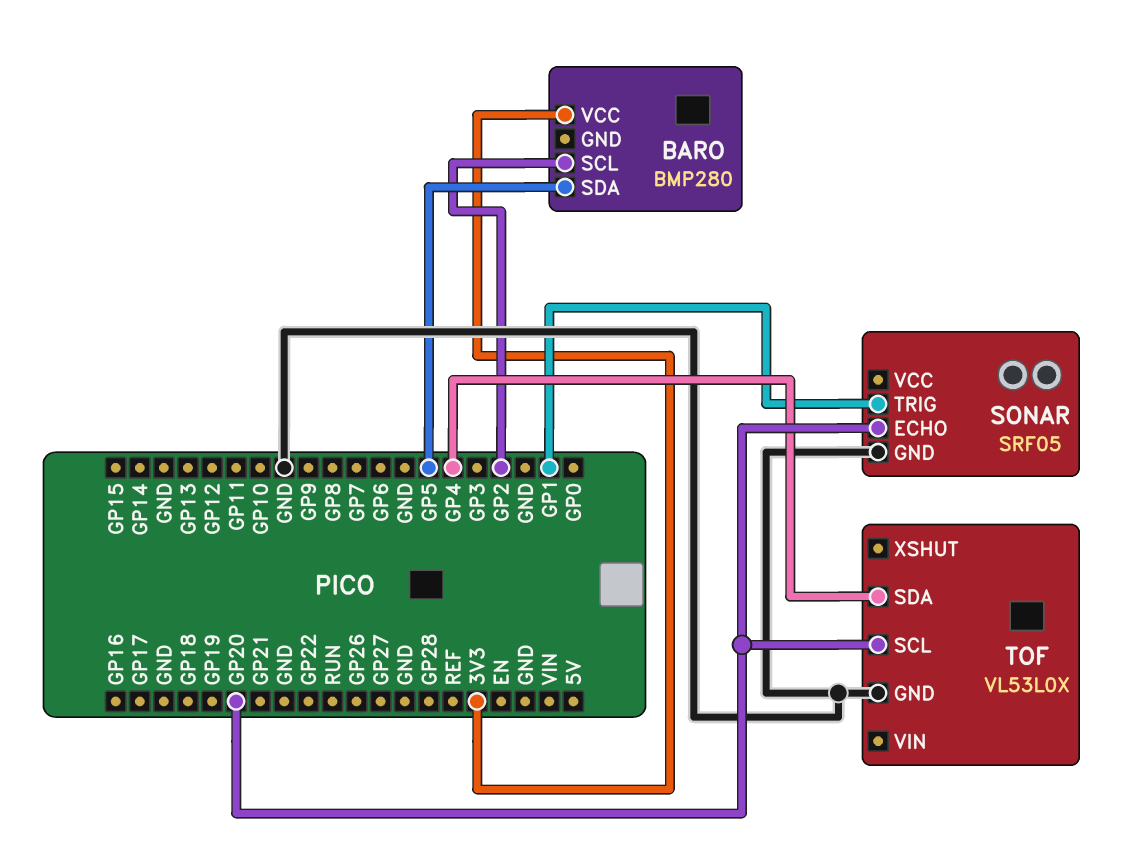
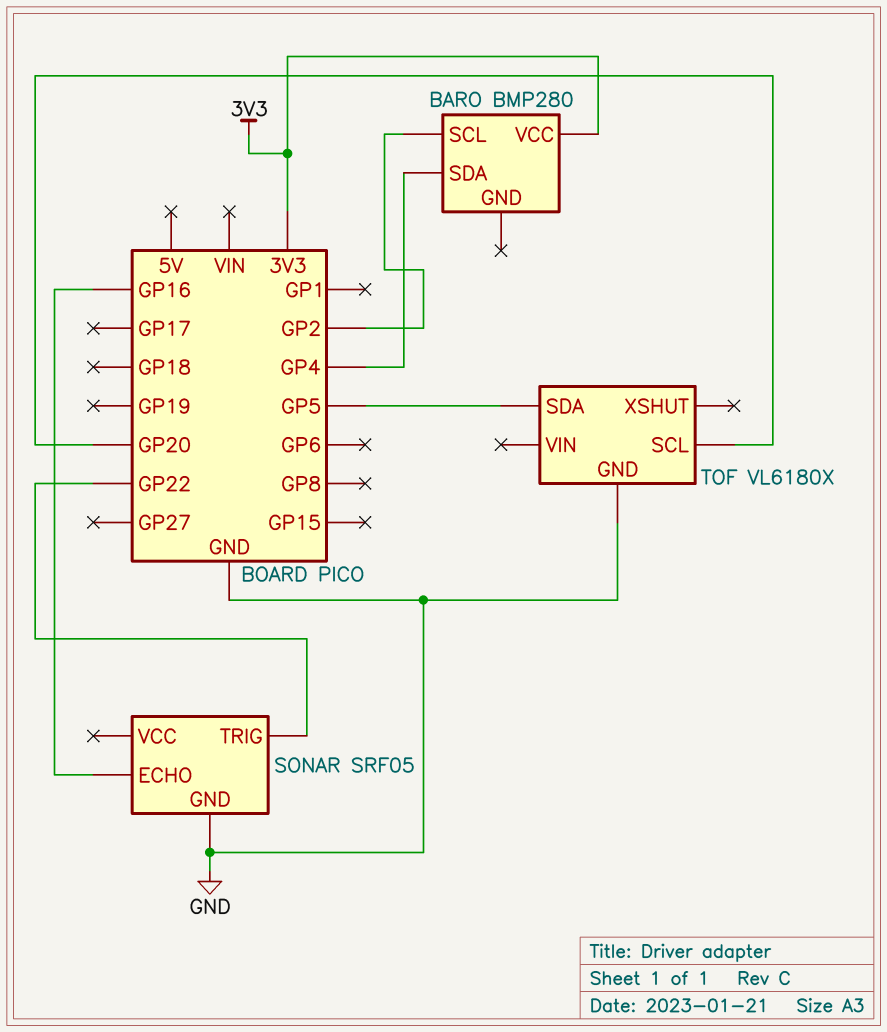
BARO pin SDA: GP5 -> GP4
SONAR pin ECHO: GP20 -> GP16
SONAR pin TRIG: GP1 -> GP22
TOF: VL53L0X -> VL6180X
TOF pin SDA: GP4 -> GP5

